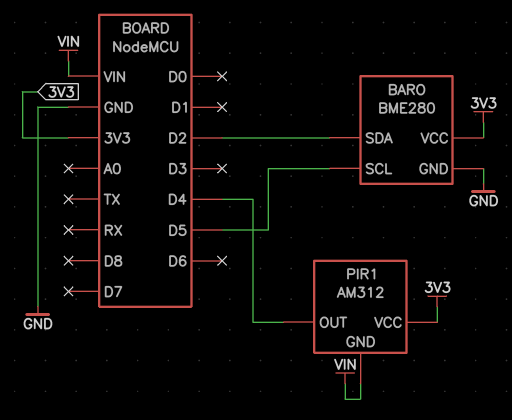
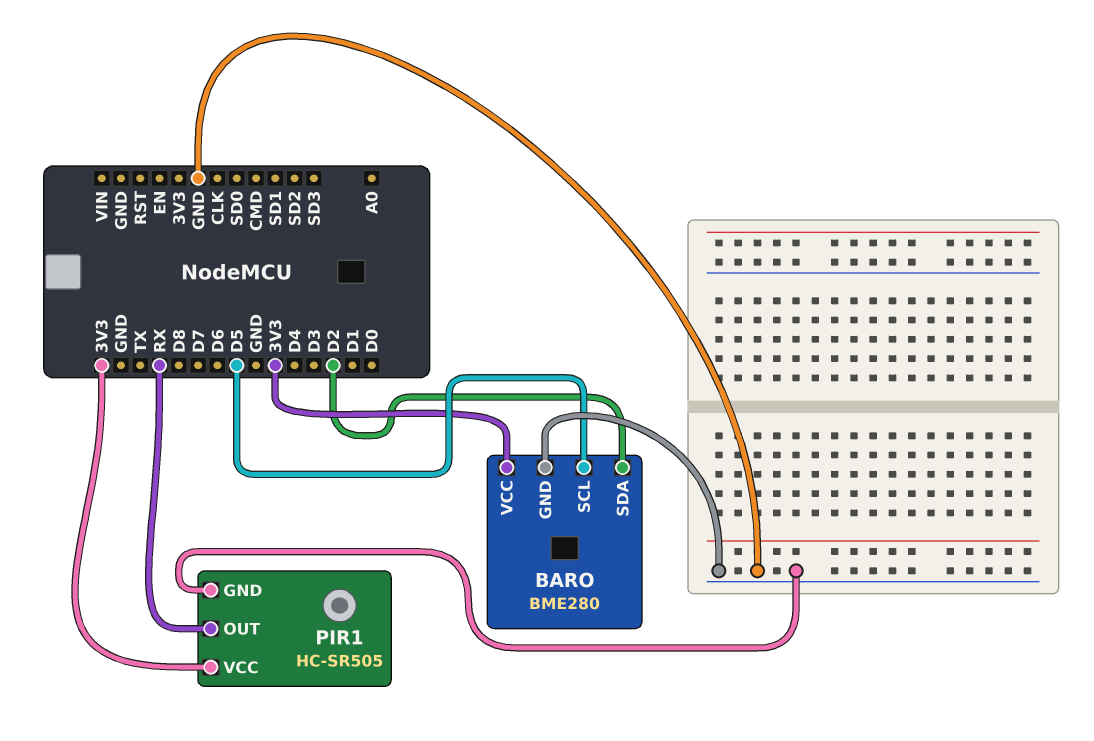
PIR1: AM312 -> HC-SR505
PIR1 pin GND: VIN -> GND
PIR1 pin OUT: D4 -> RX

